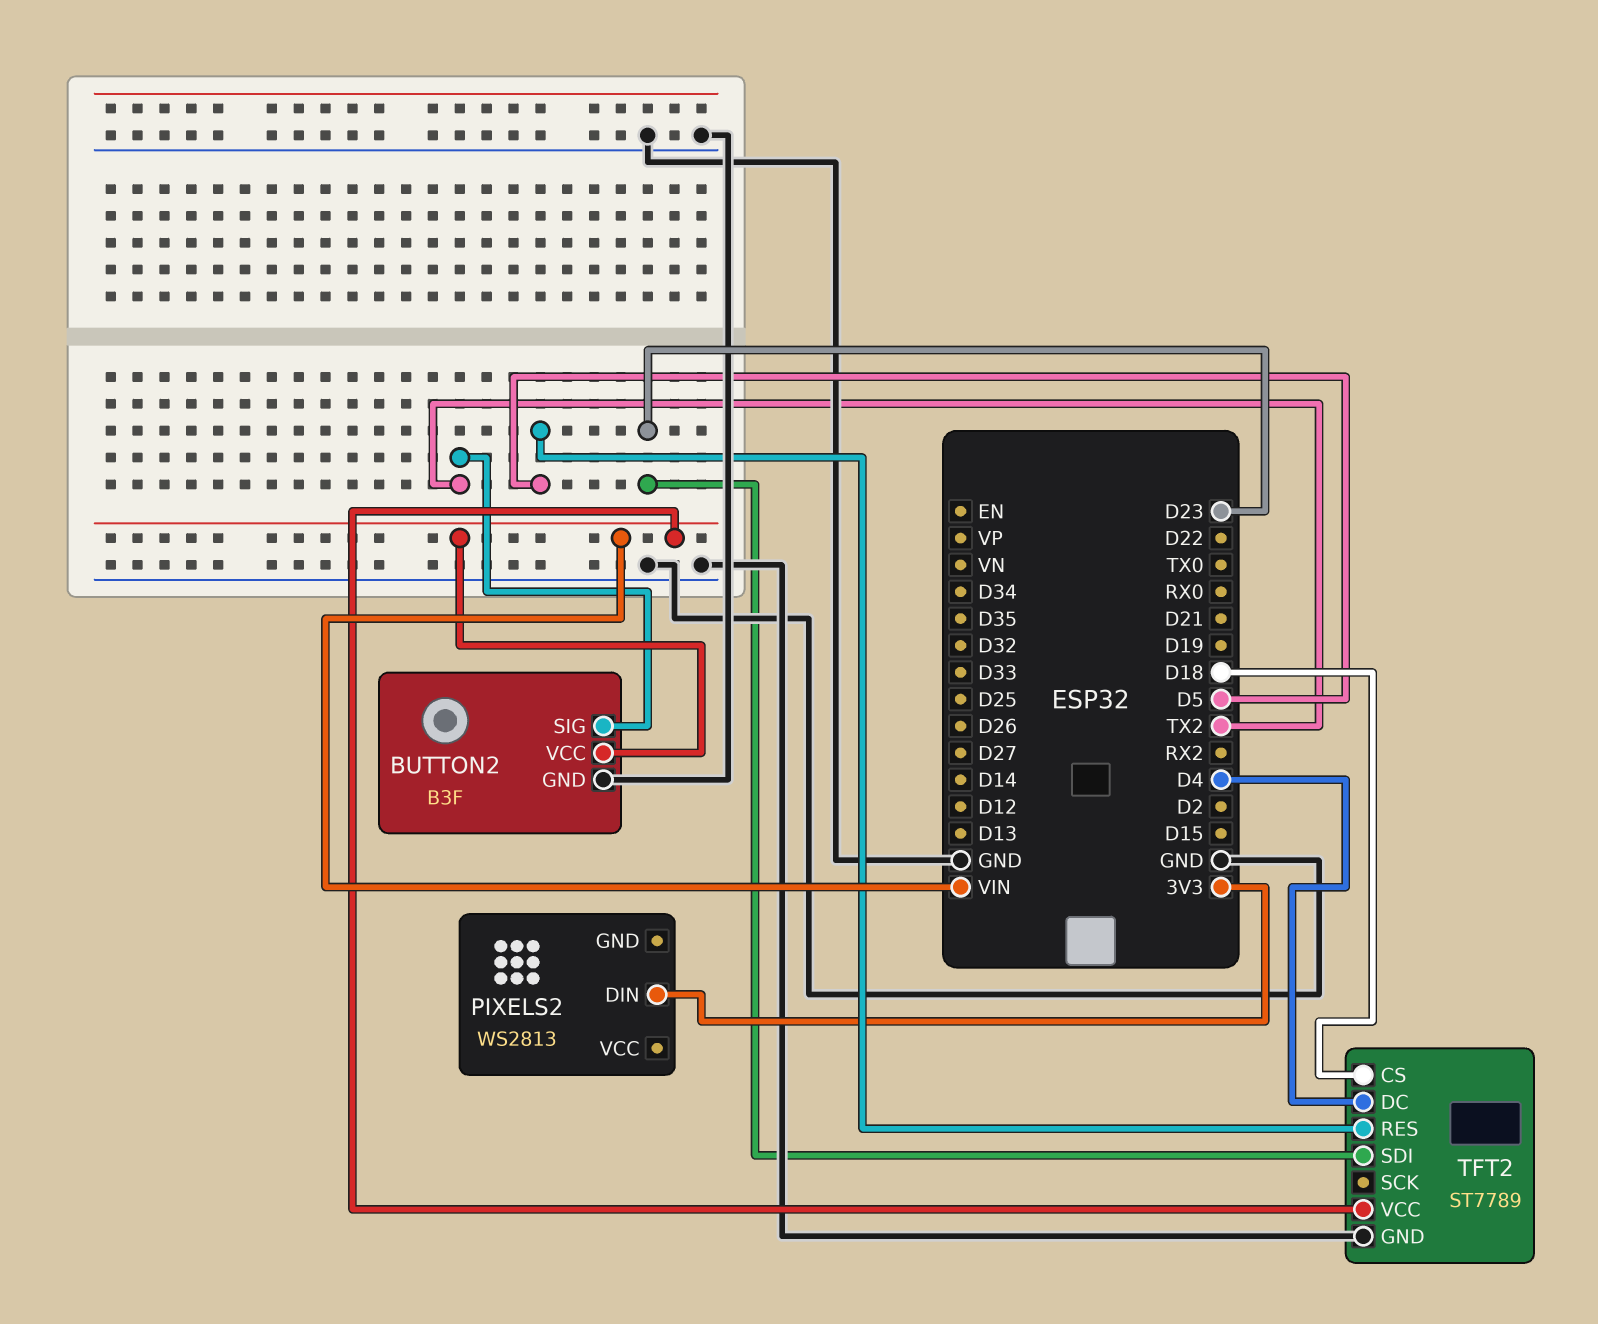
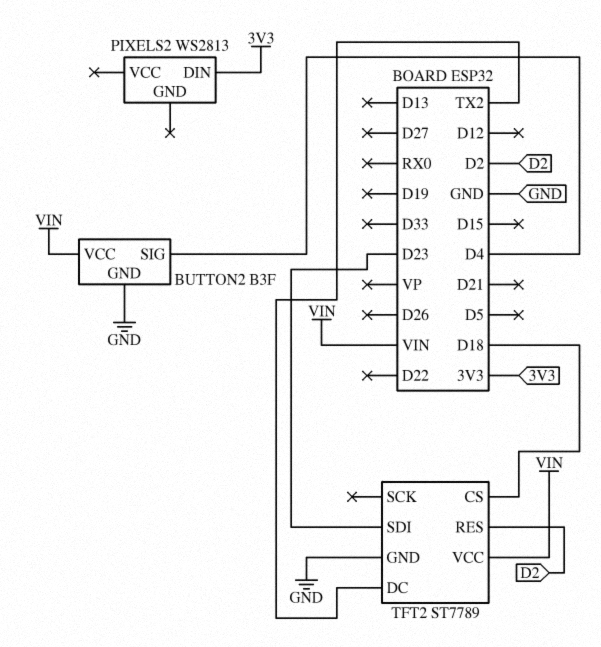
BUTTON2 pin SIG: TX2 -> D4
TFT2 pin DC: D4 -> TX2
TFT2 pin RES: D5 -> D2

